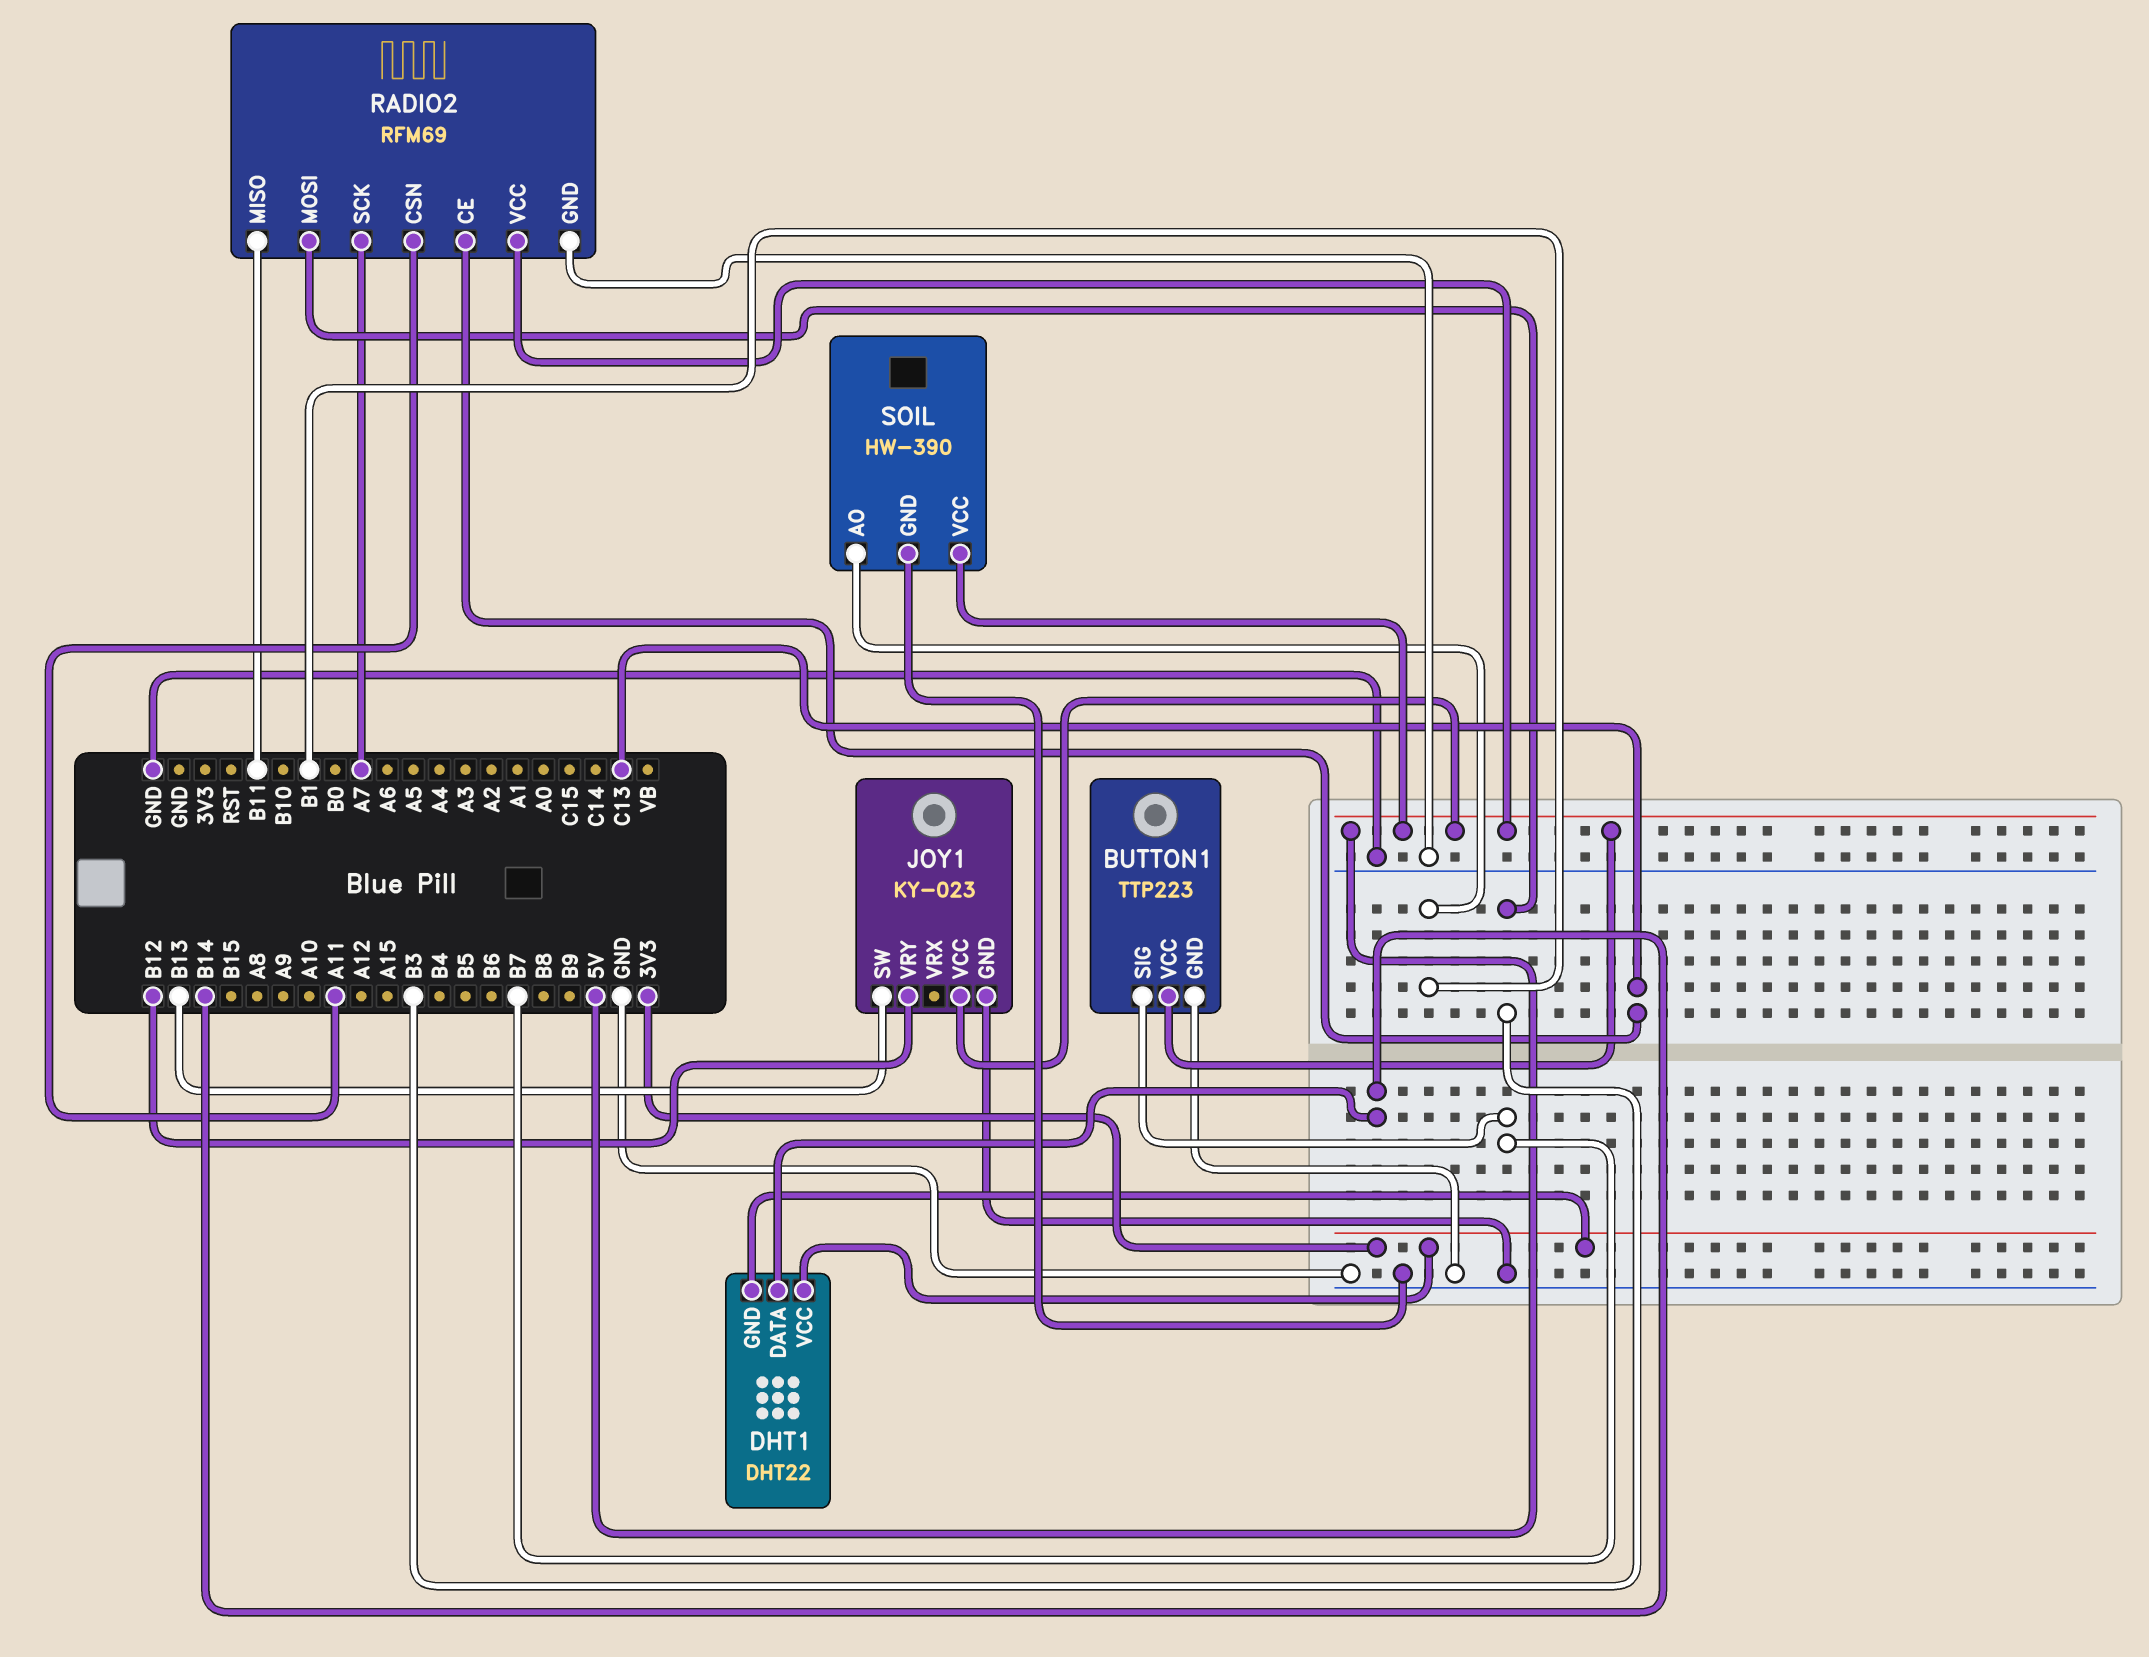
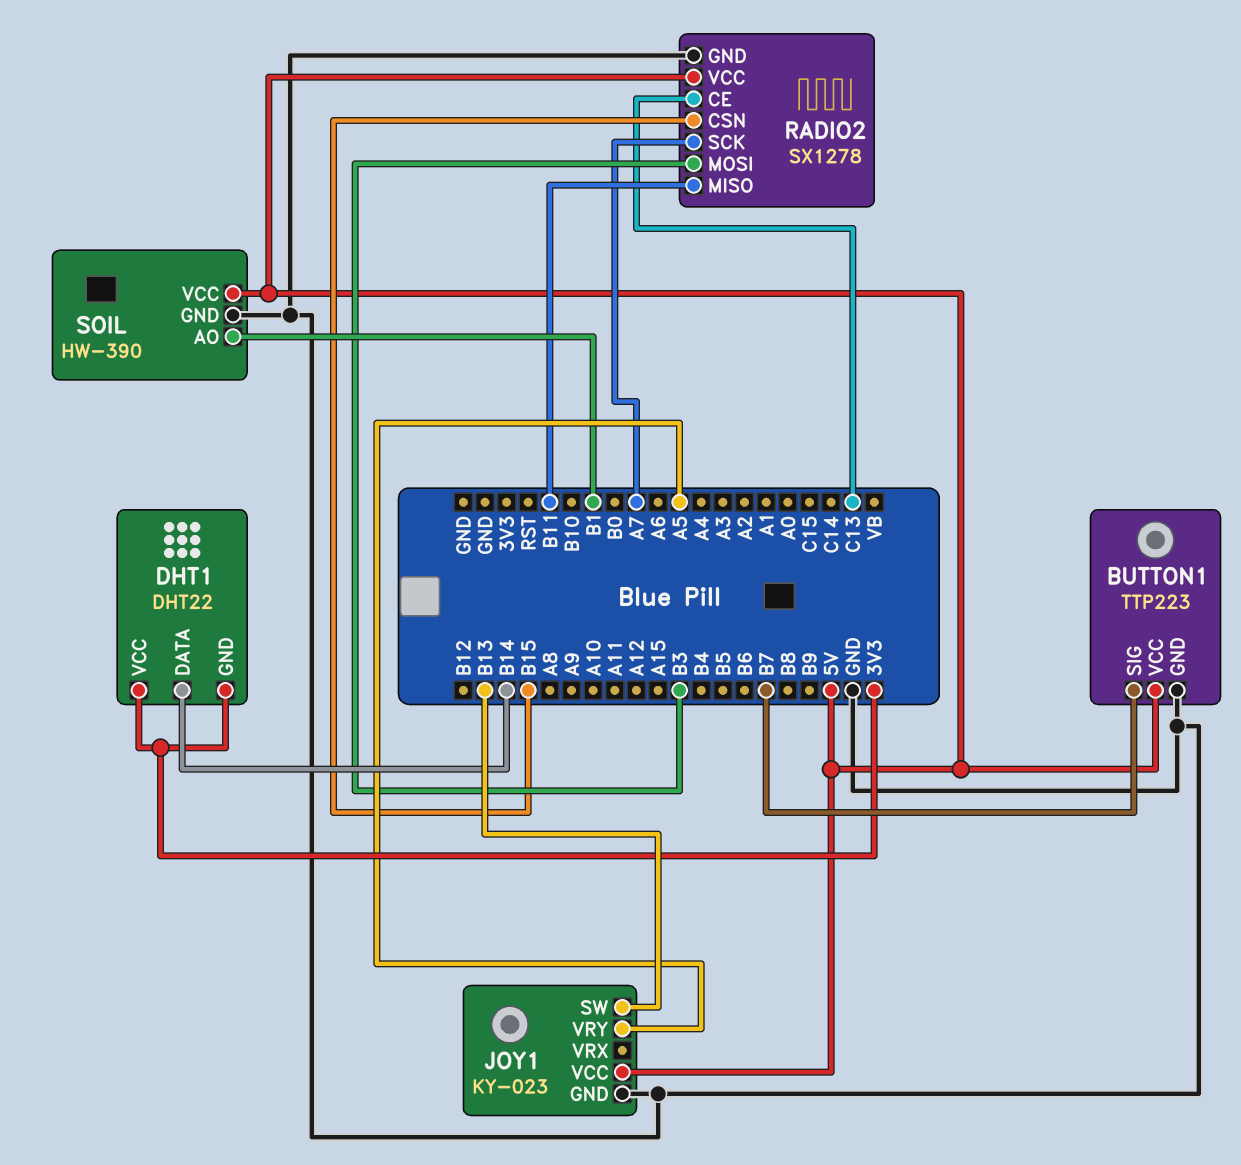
JOY1 pin VRY: B12 -> A5
RADIO2: RFM69 -> SX1278
RADIO2 pin CSN: A11 -> B15

